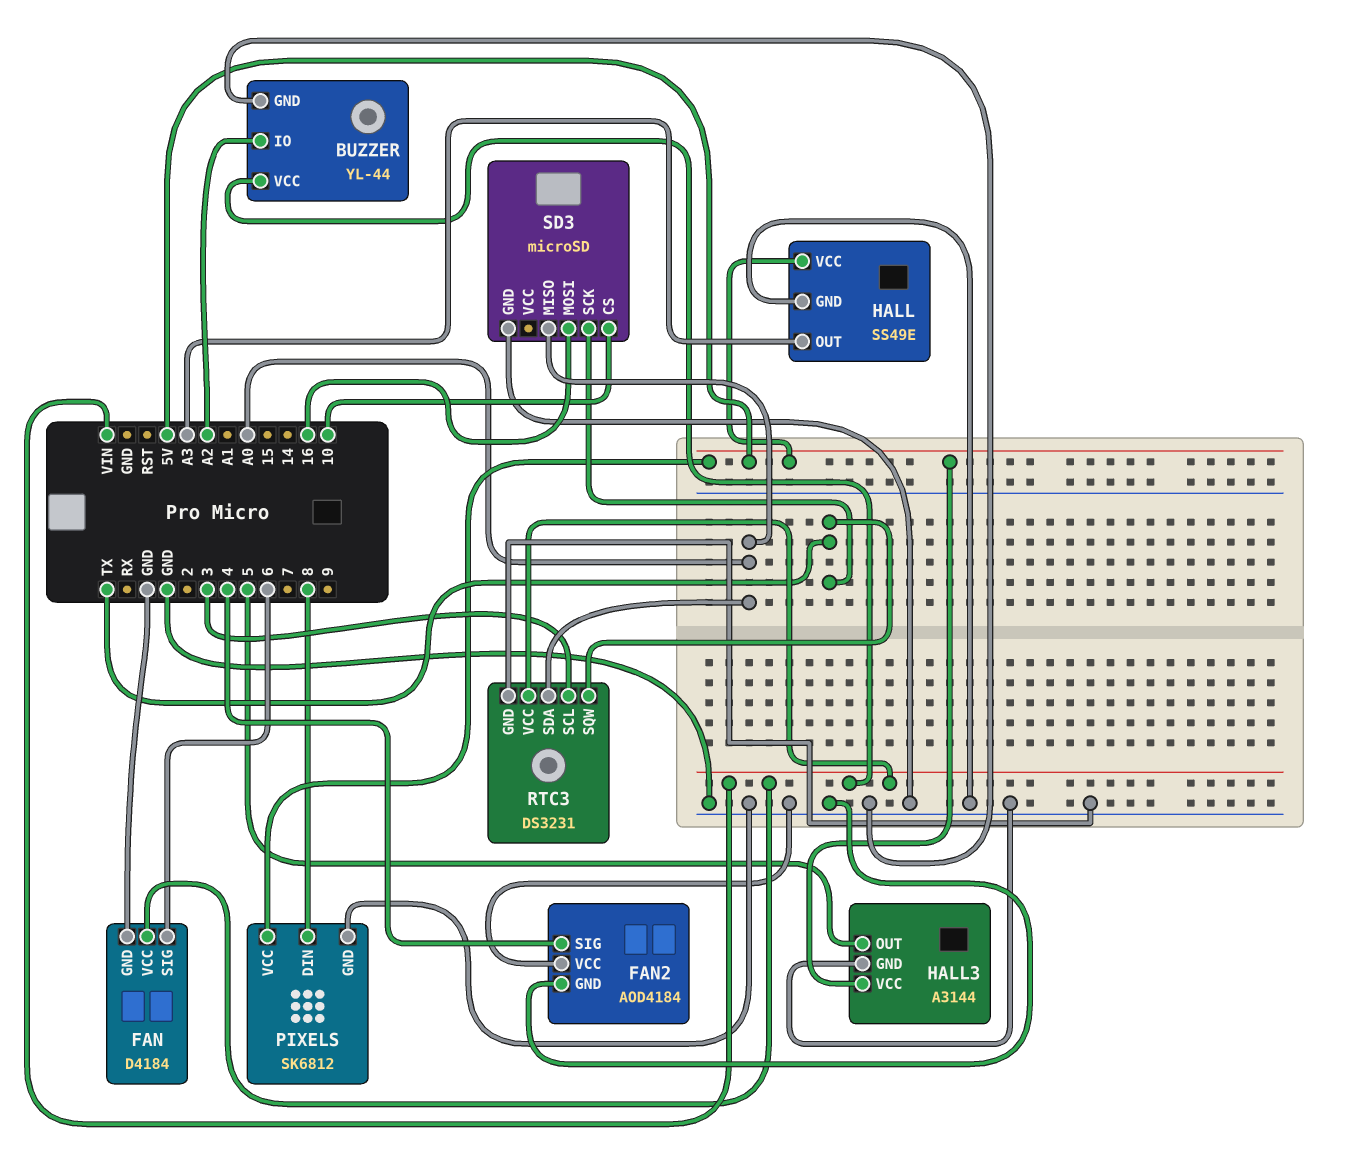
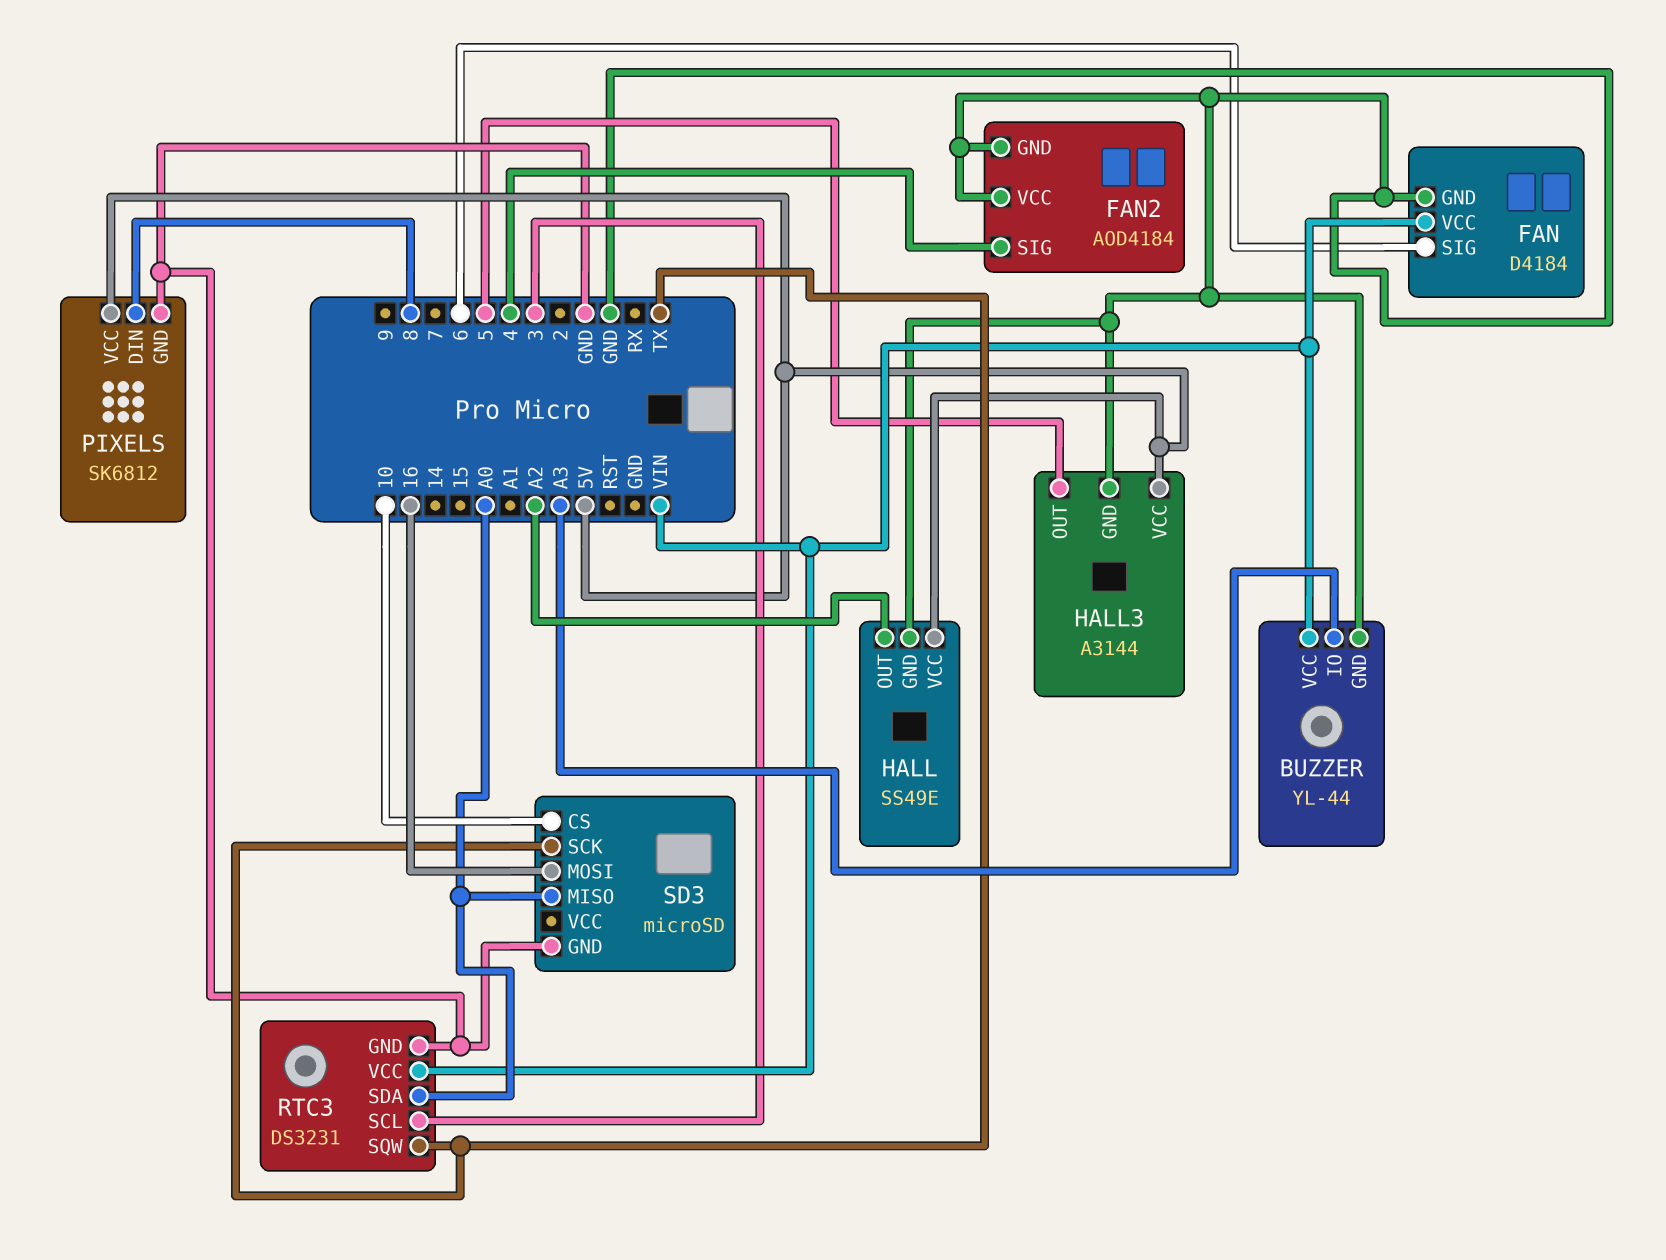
BUZZER pin IO: A2 -> A3
HALL pin OUT: A3 -> A2

